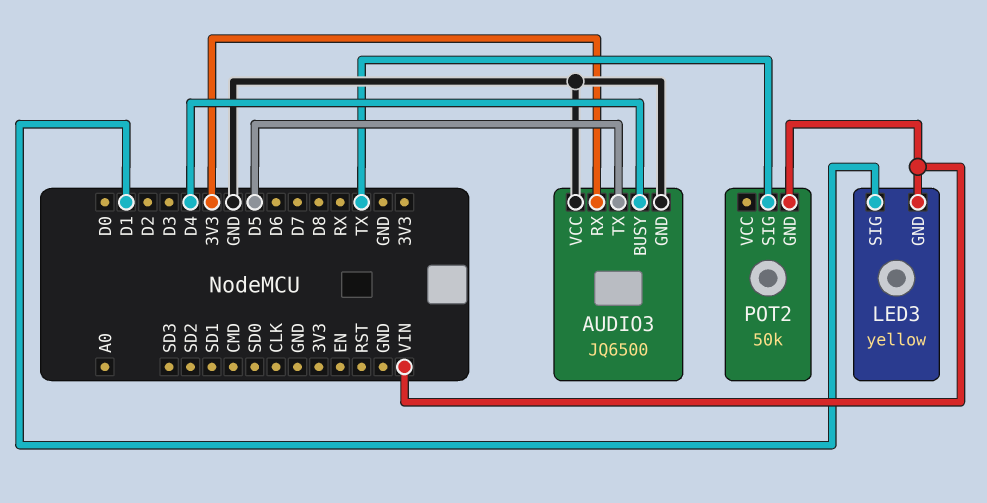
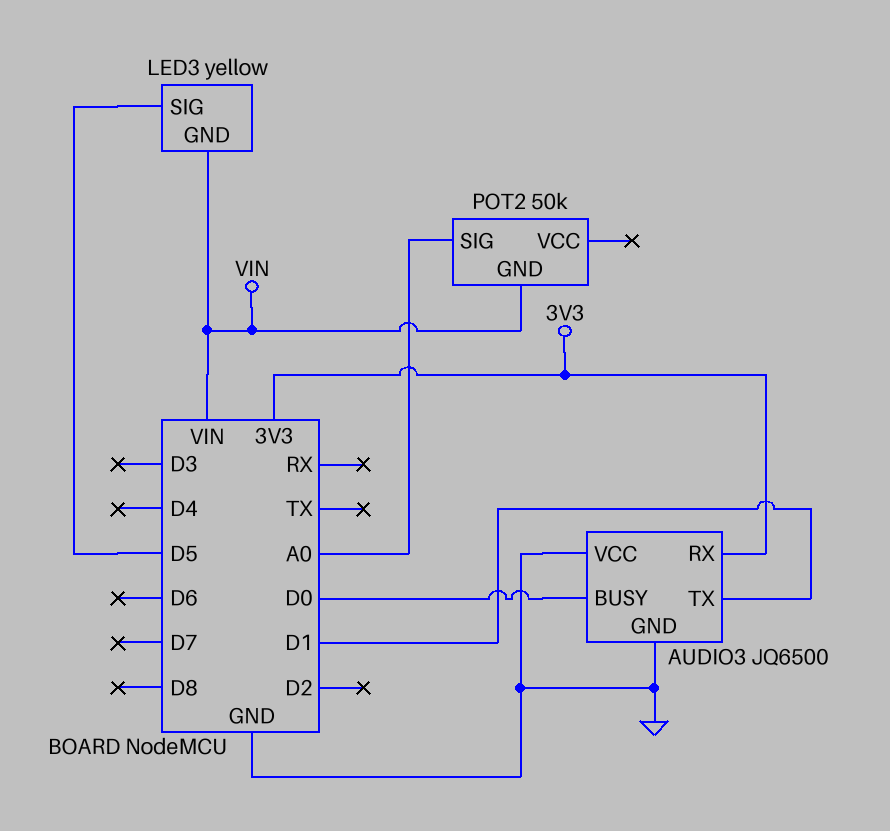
AUDIO3 pin BUSY: D4 -> D0
AUDIO3 pin TX: D5 -> D1
LED3 pin SIG: D1 -> D5
POT2 pin SIG: TX -> A0

